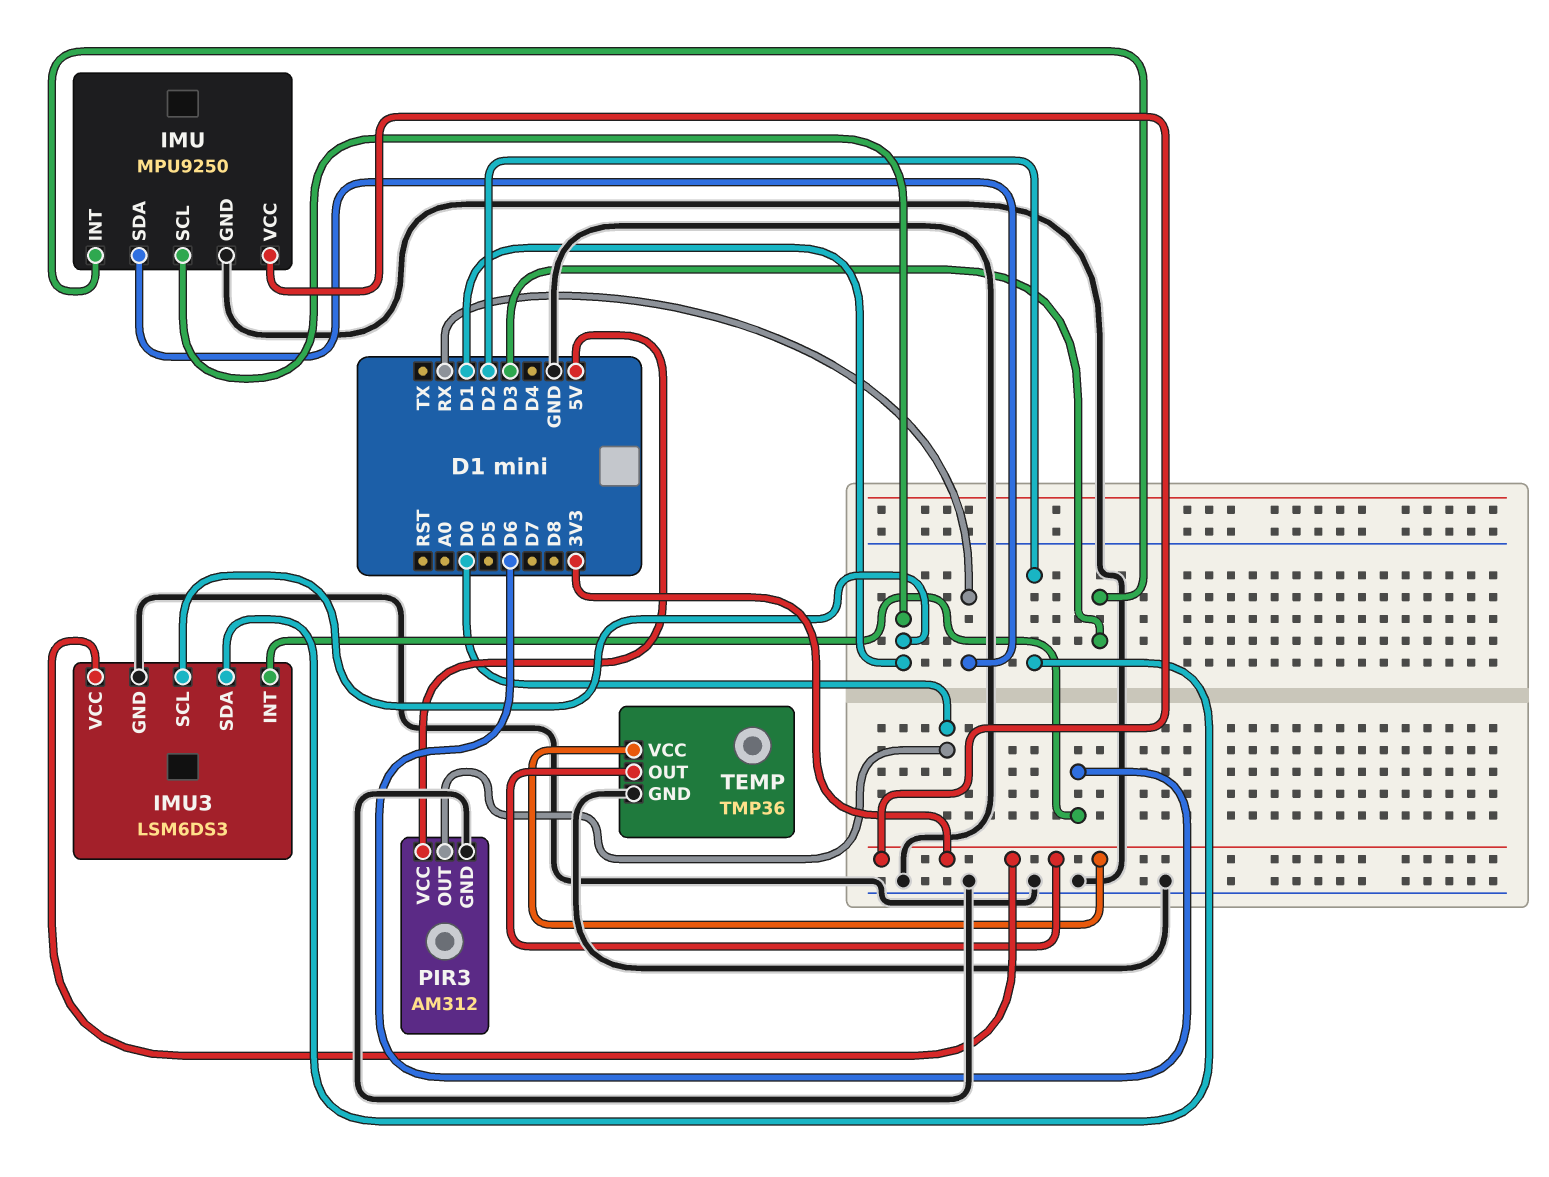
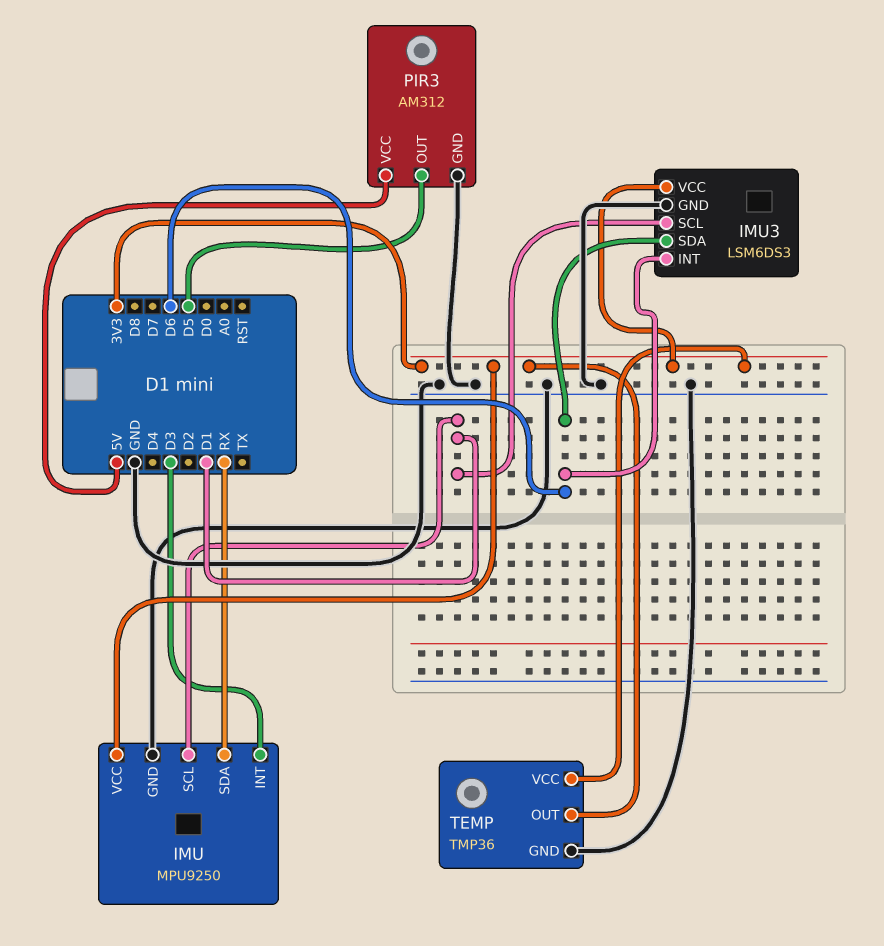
IMU3 pin SDA: D2 -> D6
PIR3 pin OUT: D0 -> D5

